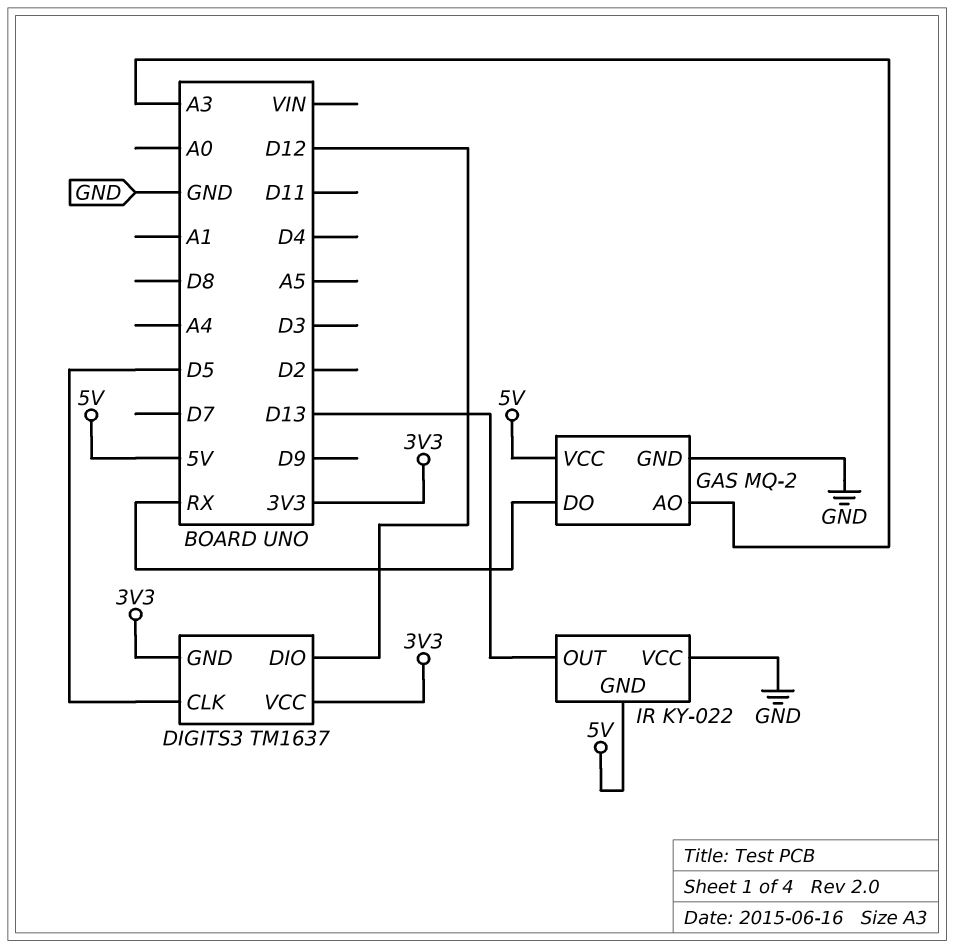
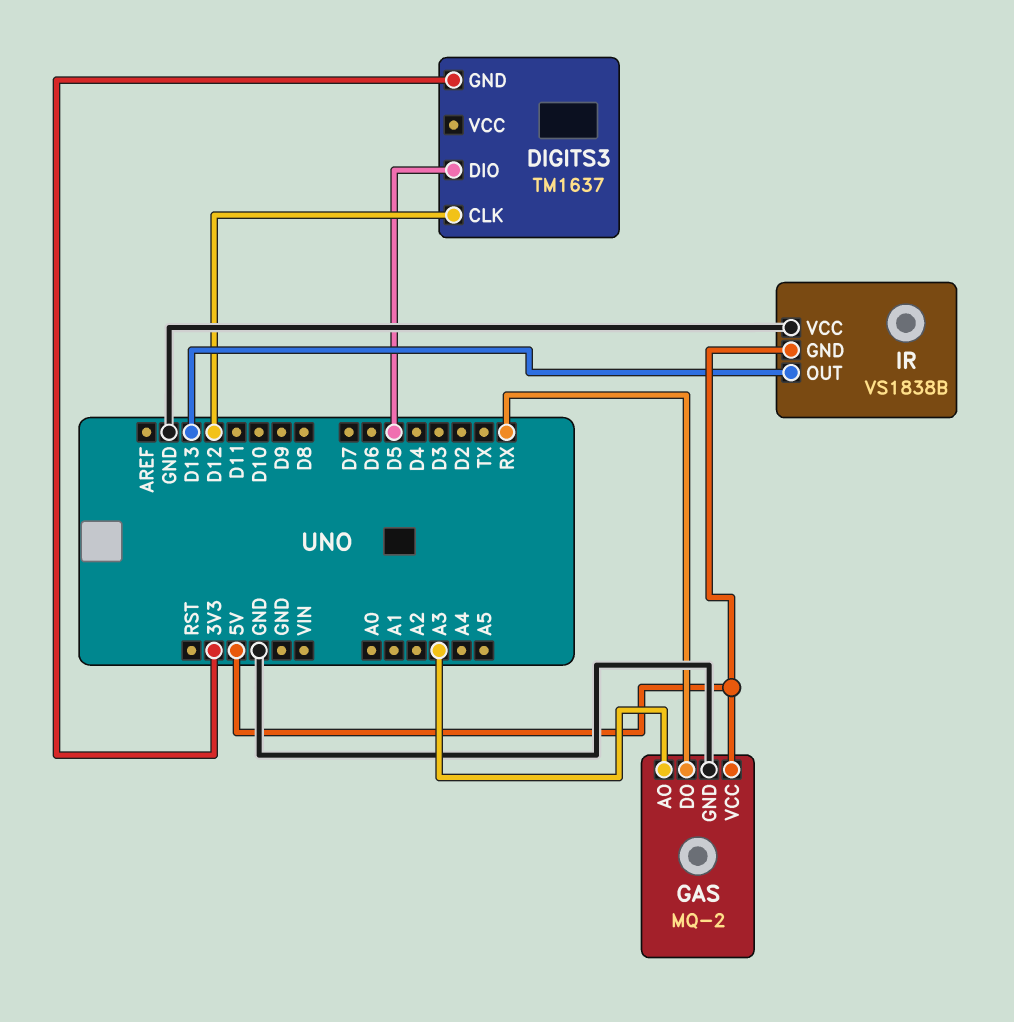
DIGITS3 pin CLK: D5 -> D12
DIGITS3 pin DIO: D12 -> D5
DIGITS3 pin VCC: 3V3 -> none
IR: KY-022 -> VS1838B

